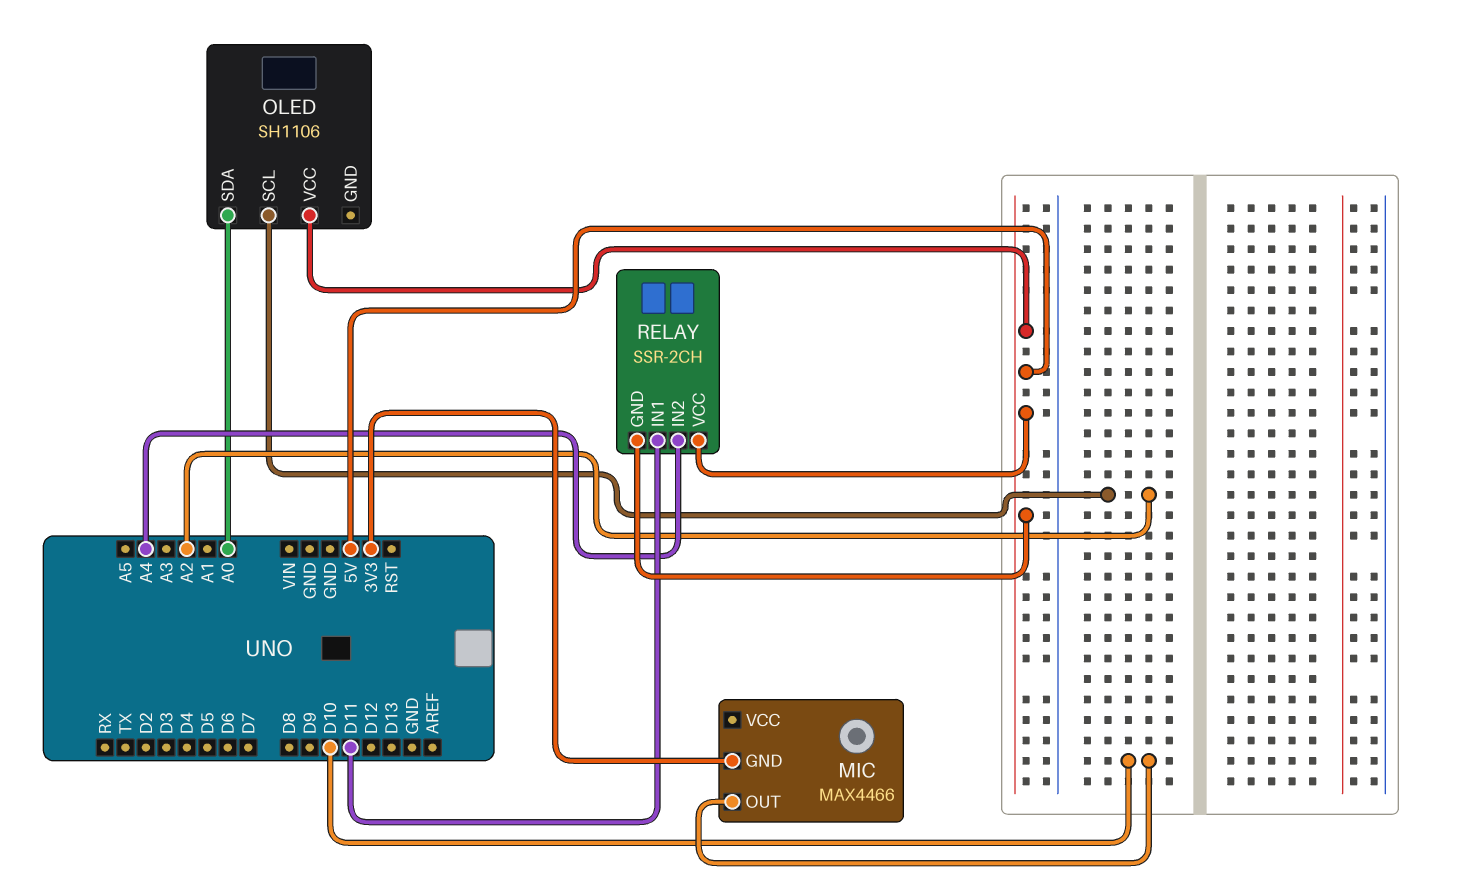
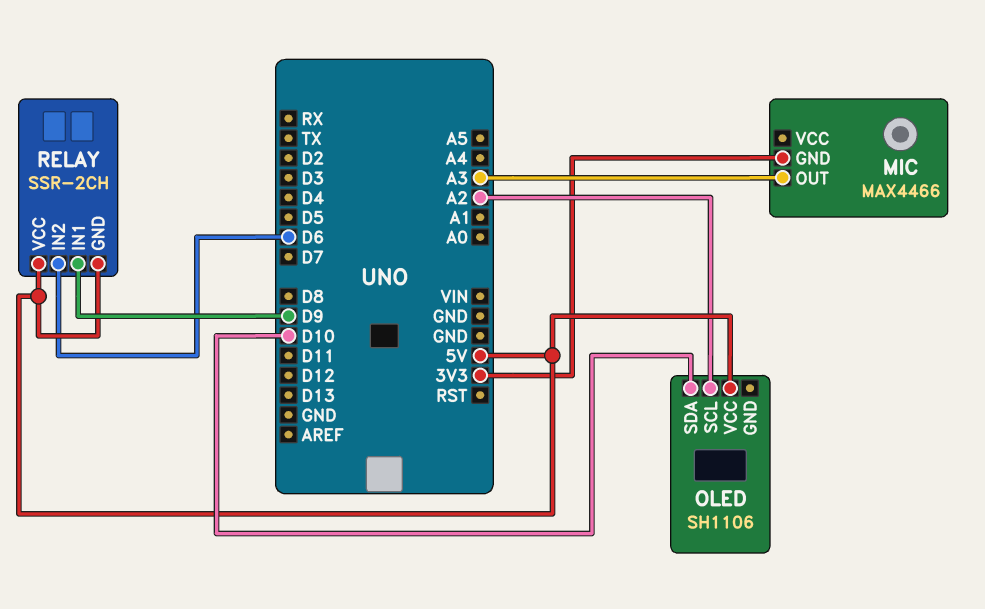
MIC pin OUT: D10 -> A3
OLED pin SDA: A0 -> D10
RELAY pin IN1: D11 -> D9
RELAY pin IN2: A4 -> D6

